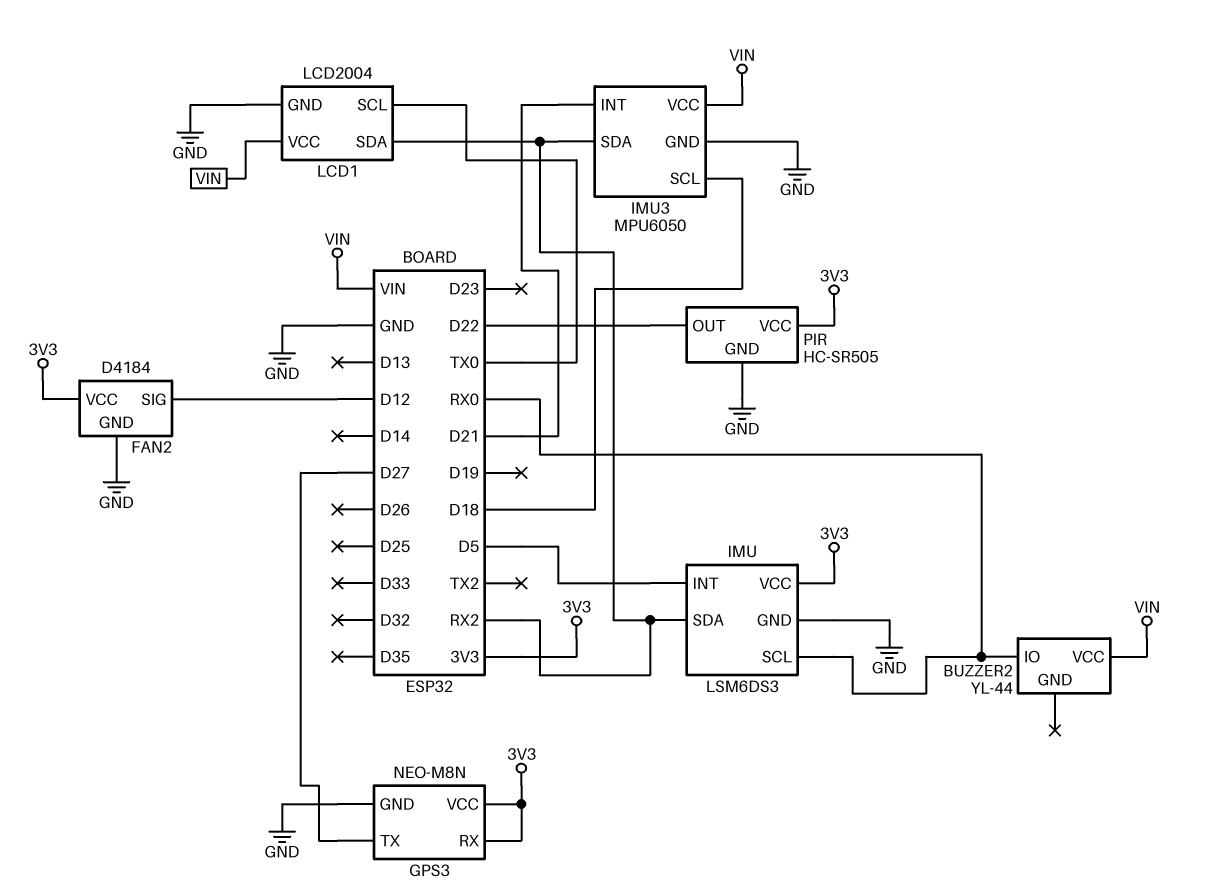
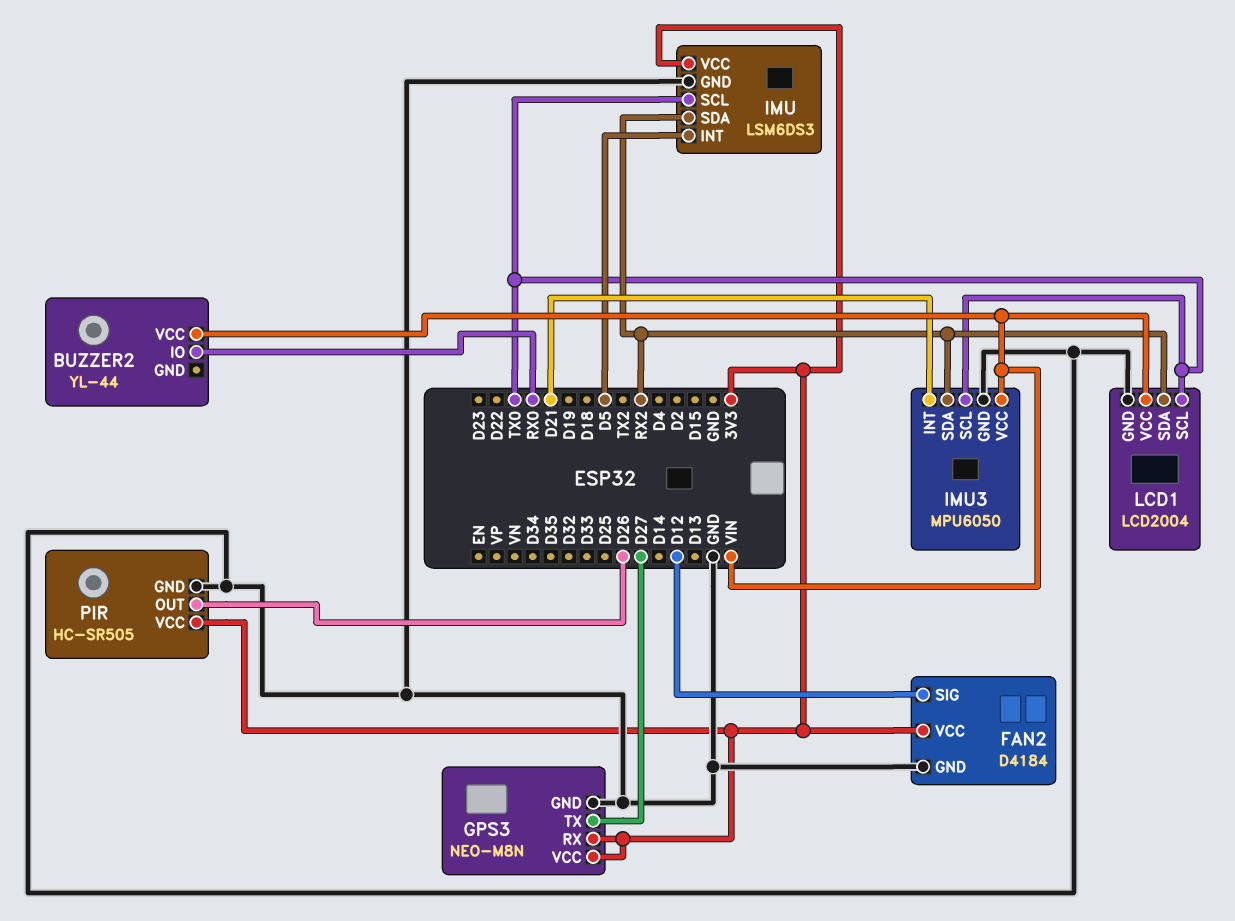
IMU pin SCL: RX0 -> TX0
IMU3 pin SCL: D18 -> TX0
PIR pin OUT: D22 -> D26

